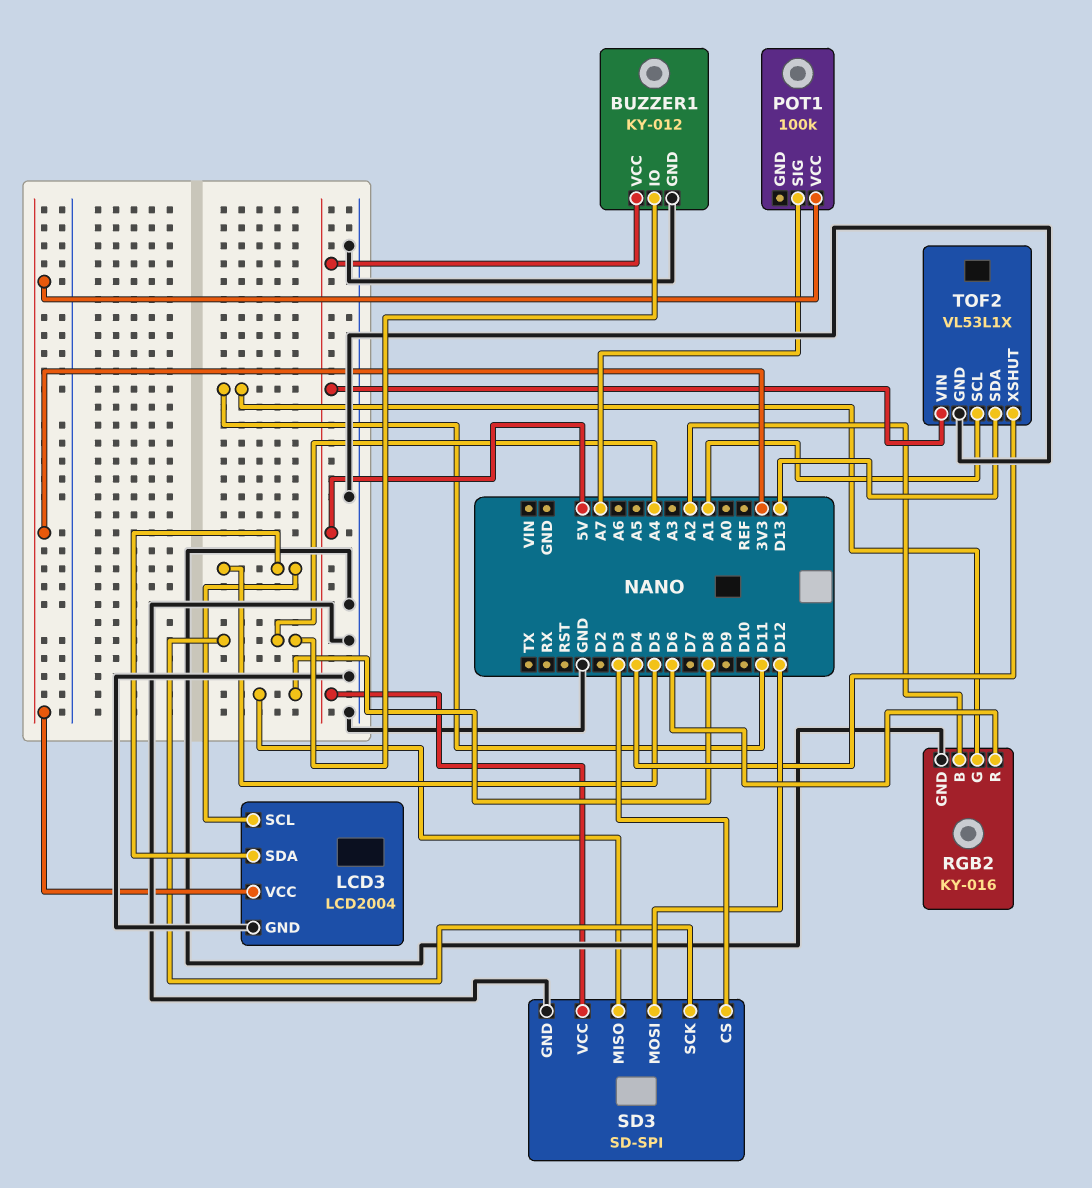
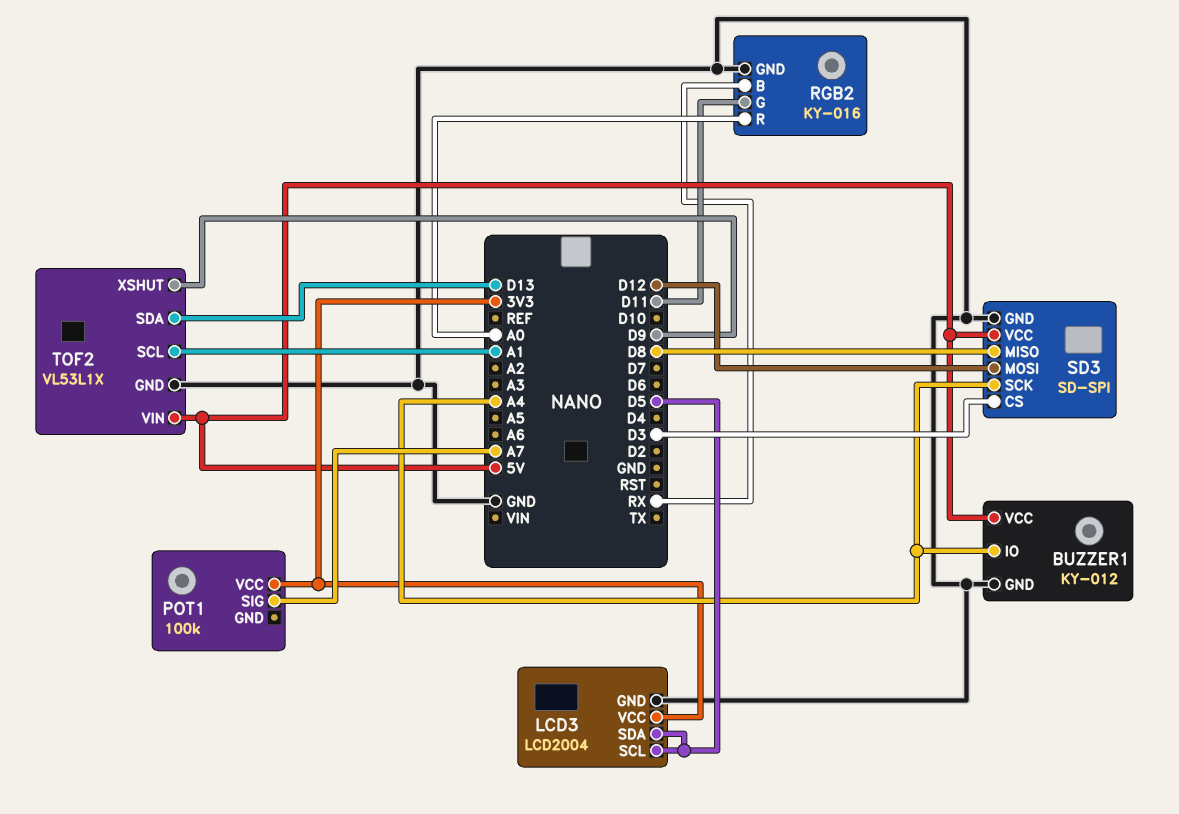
RGB2 pin B: A2 -> RX
RGB2 pin R: D6 -> A0
TOF2 pin XSHUT: D4 -> D9

